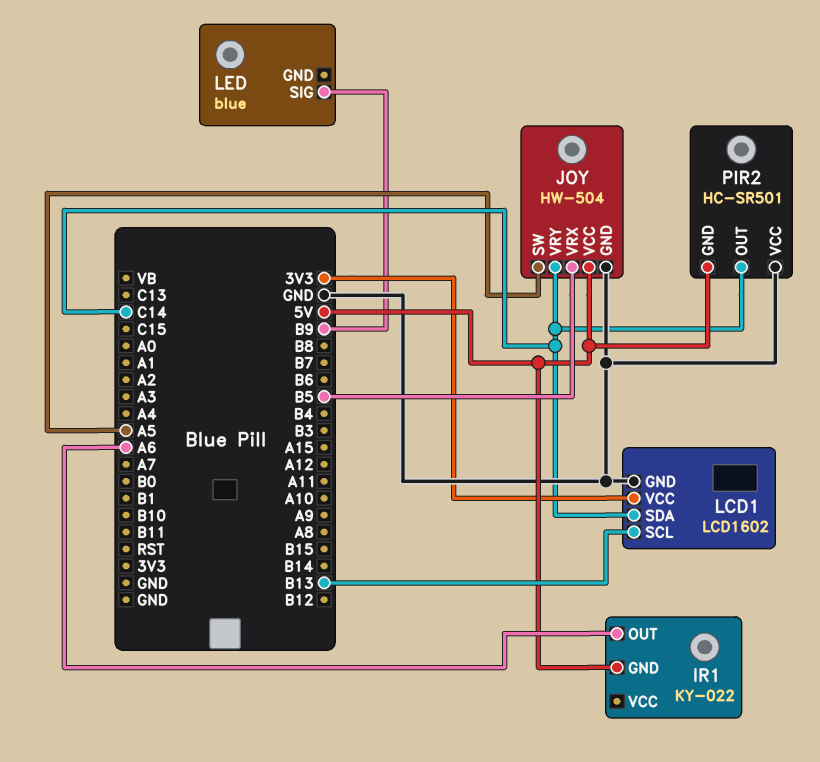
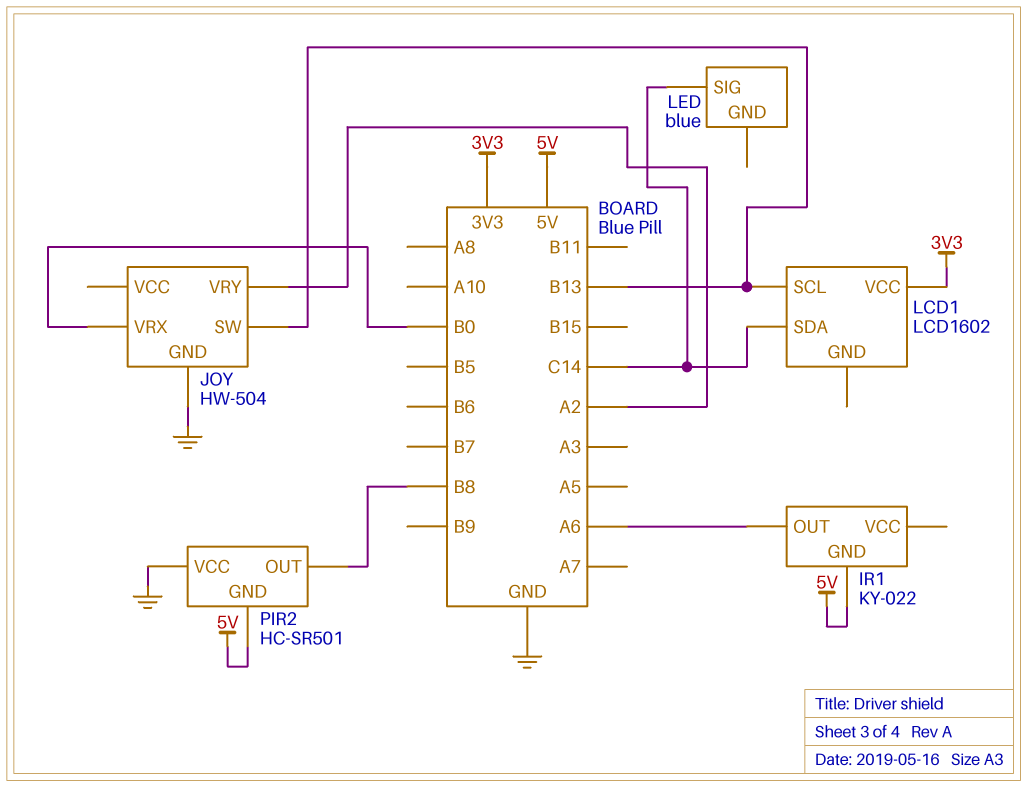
JOY pin SW: A5 -> B13
JOY pin VCC: 5V -> none
JOY pin VRX: B5 -> B0
JOY pin VRY: C14 -> A2
LCD1 pin GND: GND -> none
LED pin SIG: B9 -> C14
PIR2 pin OUT: C14 -> B8

